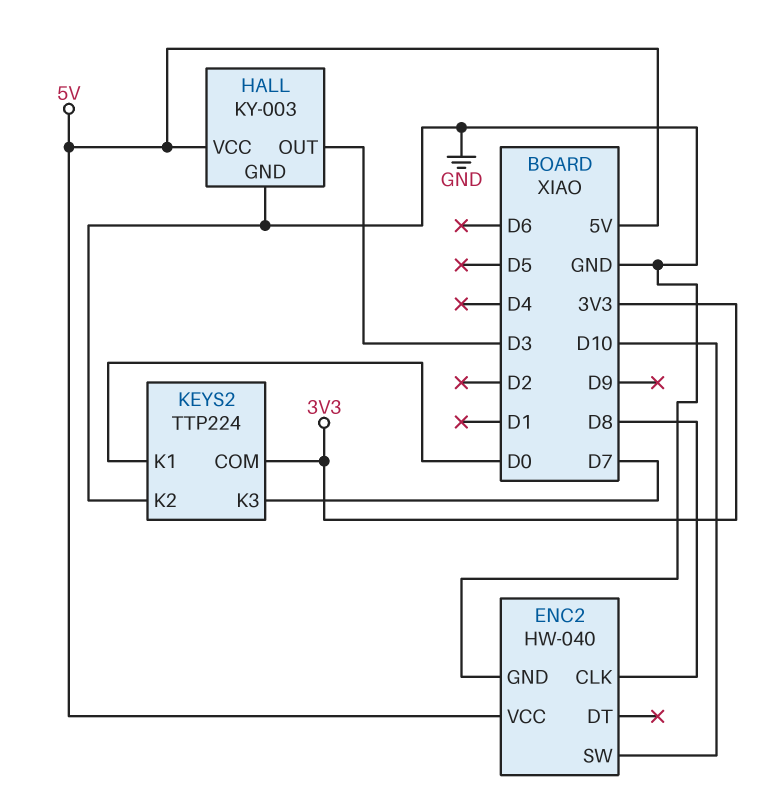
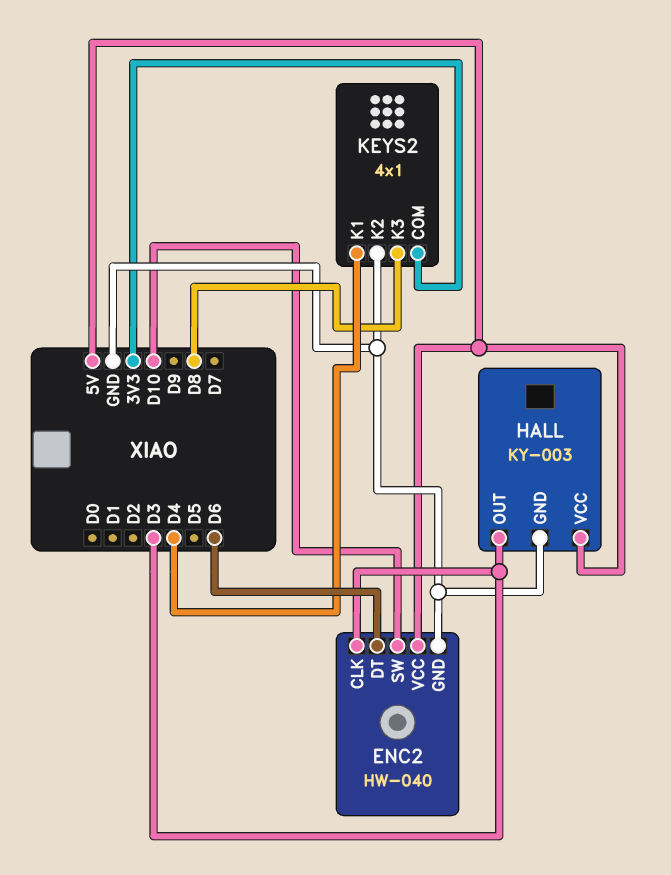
ENC2 pin CLK: D8 -> D3
ENC2 pin DT: none -> D6
KEYS2: TTP224 -> 4x1
KEYS2 pin K1: D0 -> D4
KEYS2 pin K3: D7 -> D8

